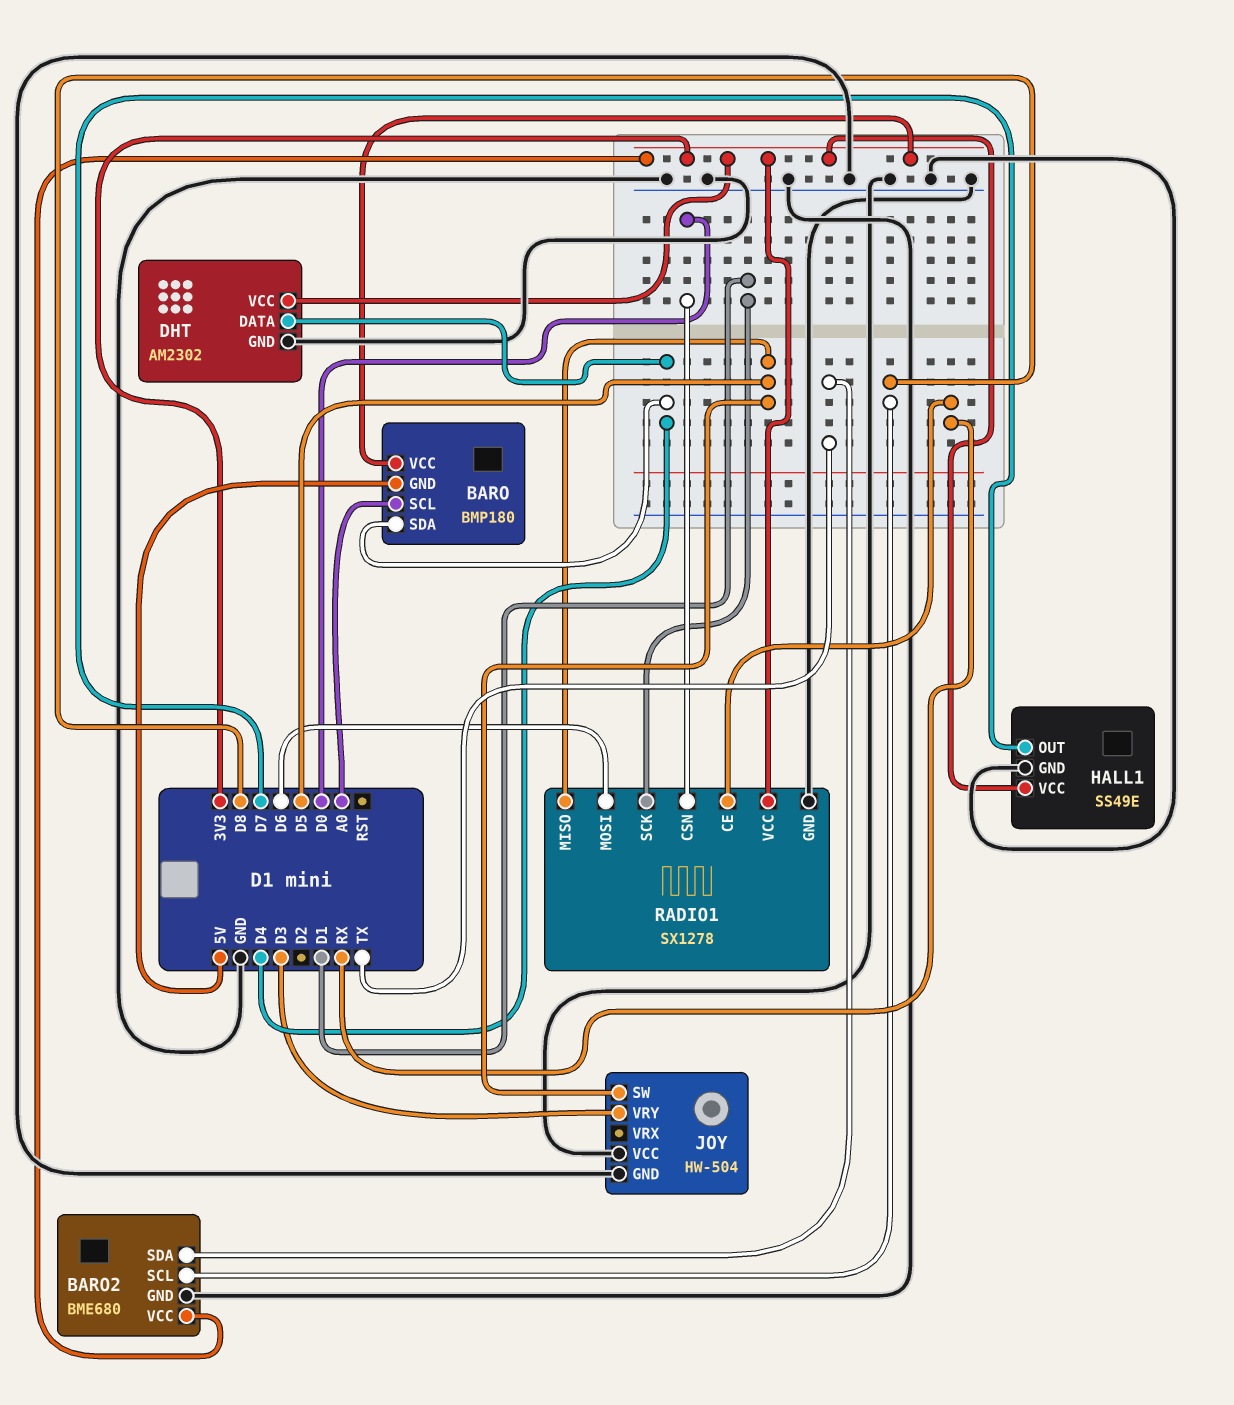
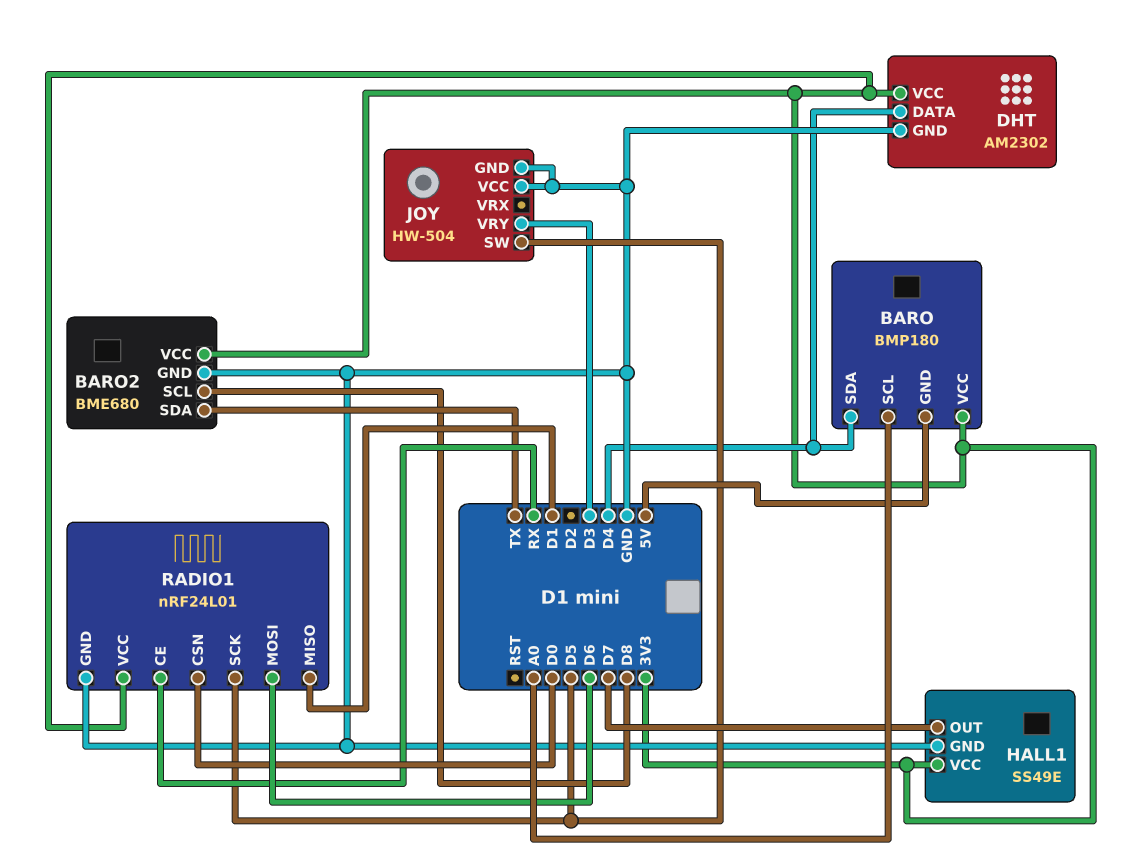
RADIO1: SX1278 -> nRF24L01
RADIO1 pin MISO: D5 -> D1
RADIO1 pin SCK: D1 -> D5

